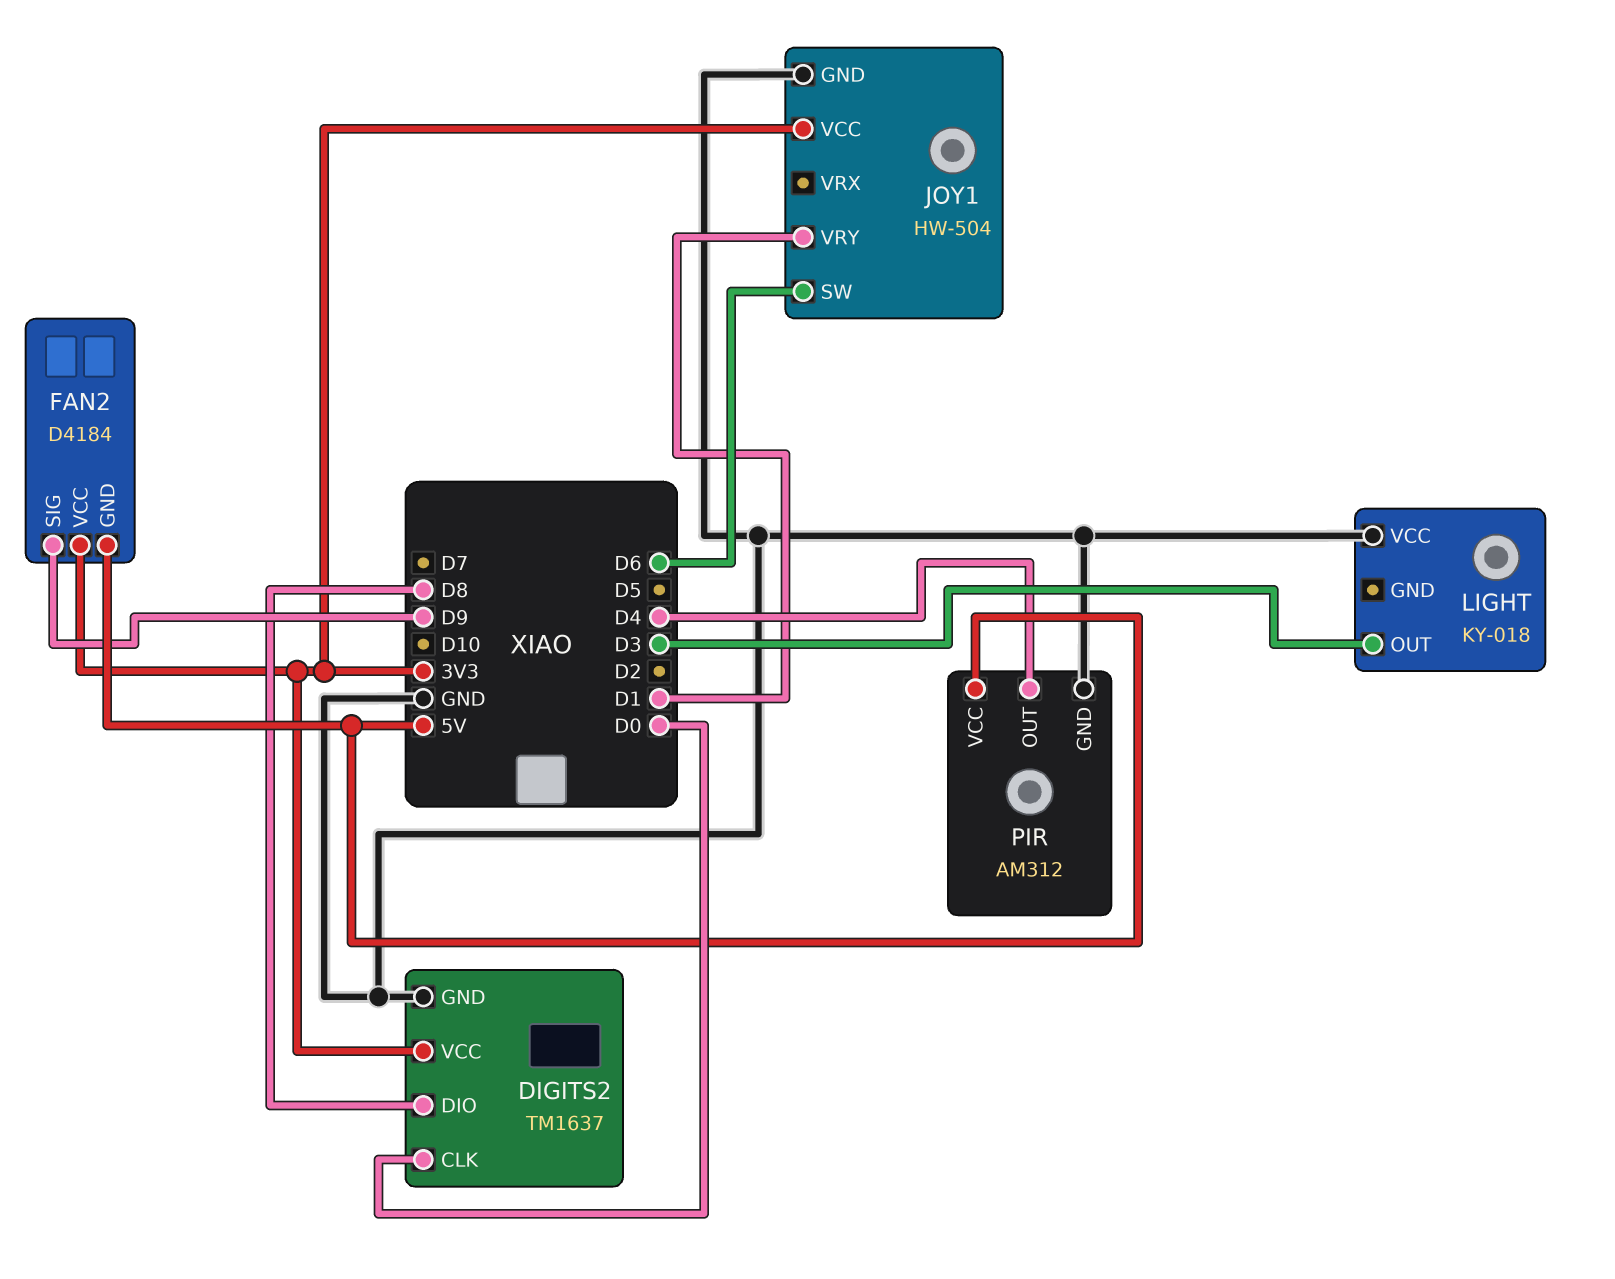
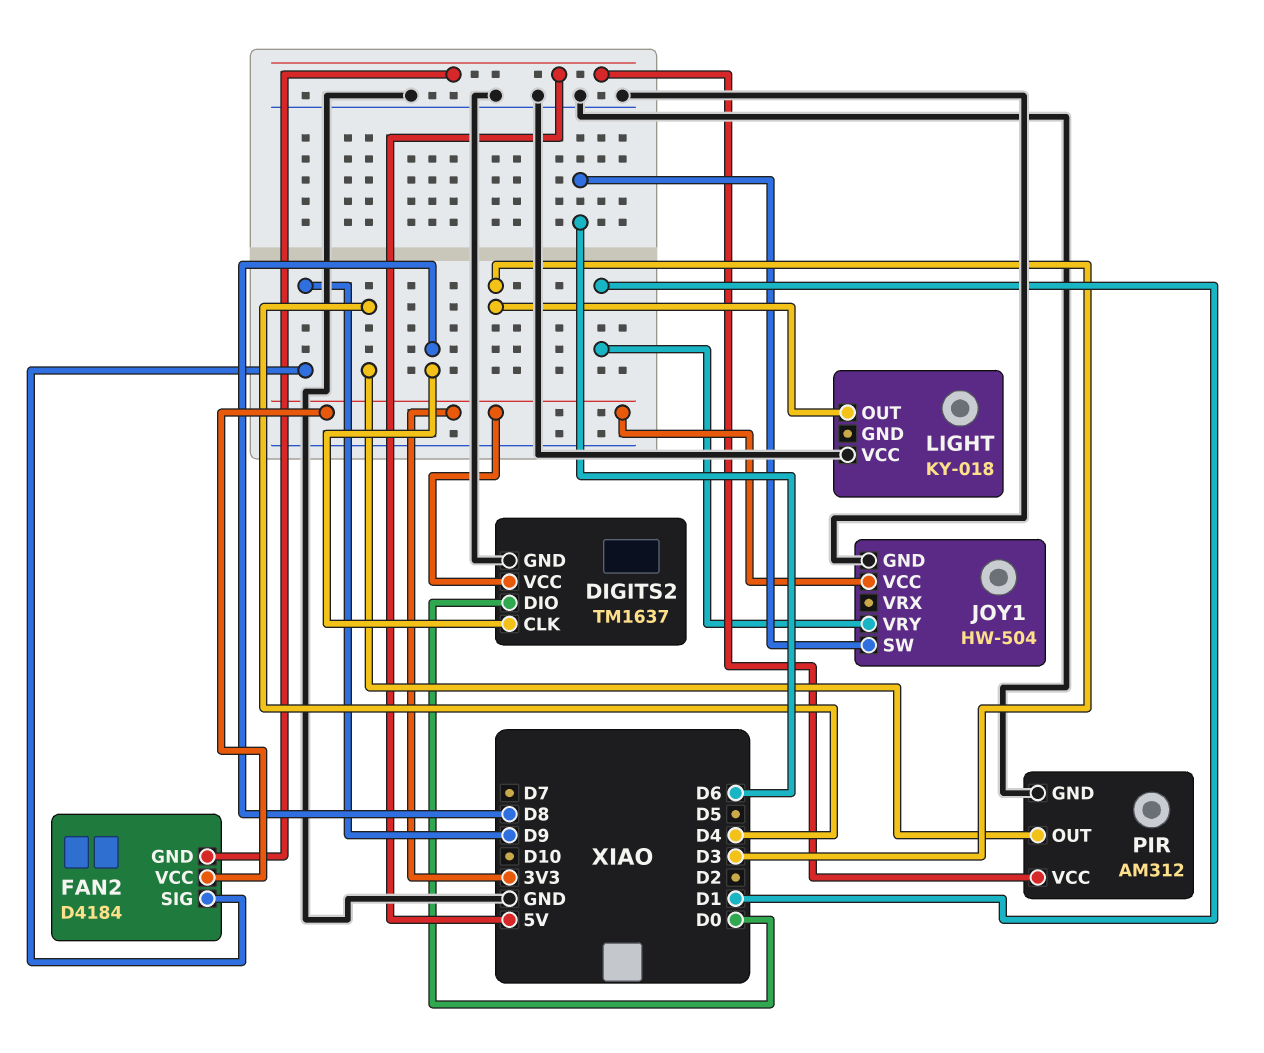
DIGITS2 pin CLK: D0 -> D8
DIGITS2 pin DIO: D8 -> D0

